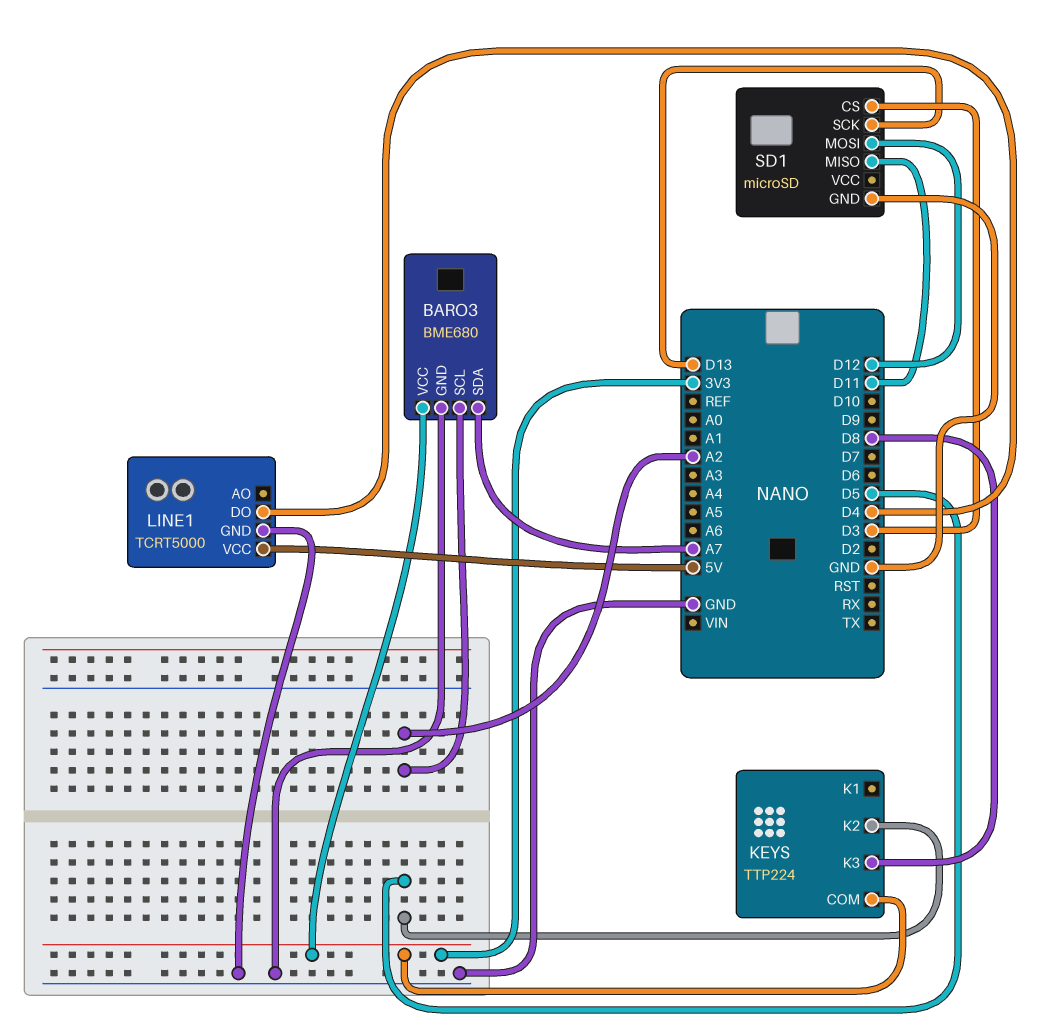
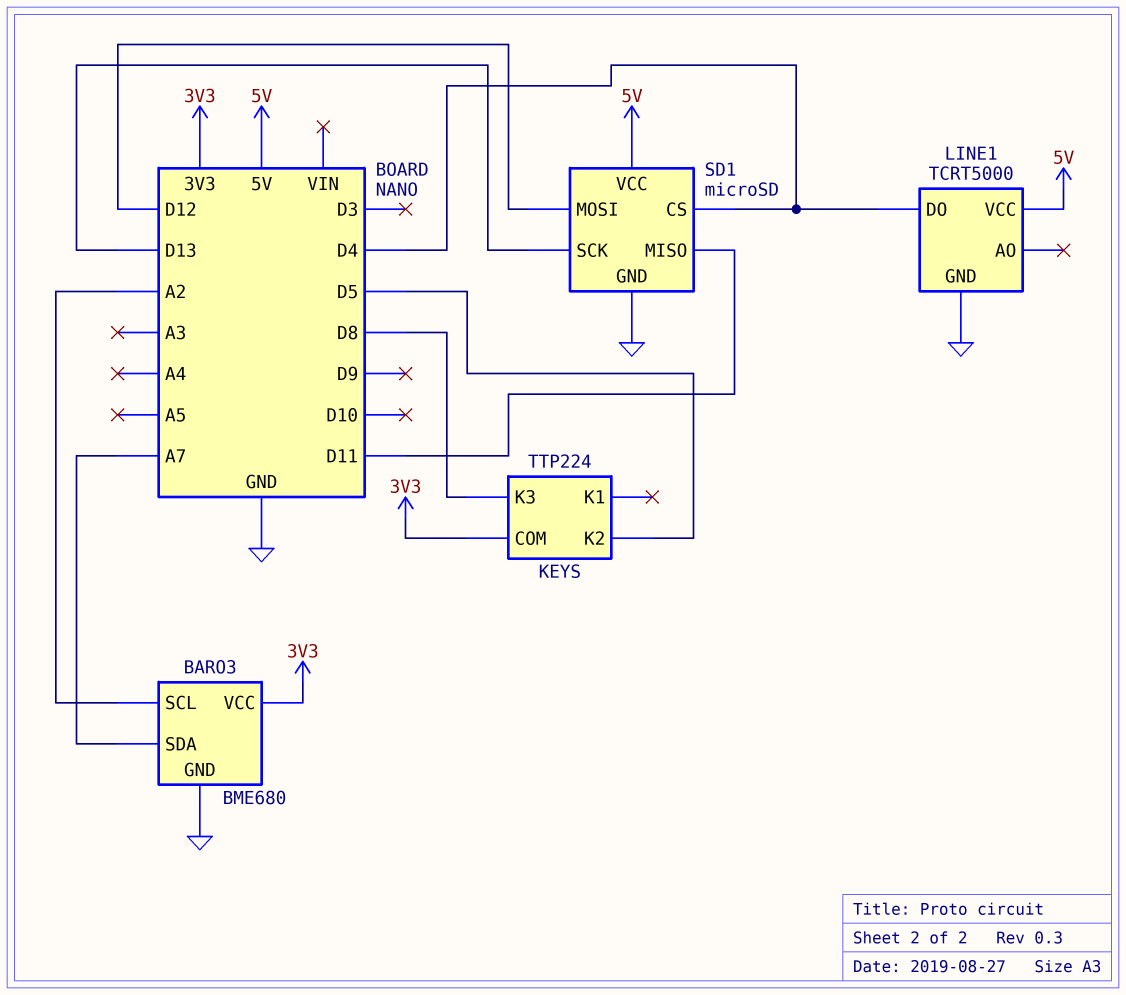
SD1 pin CS: D3 -> D4
SD1 pin VCC: none -> 5V

